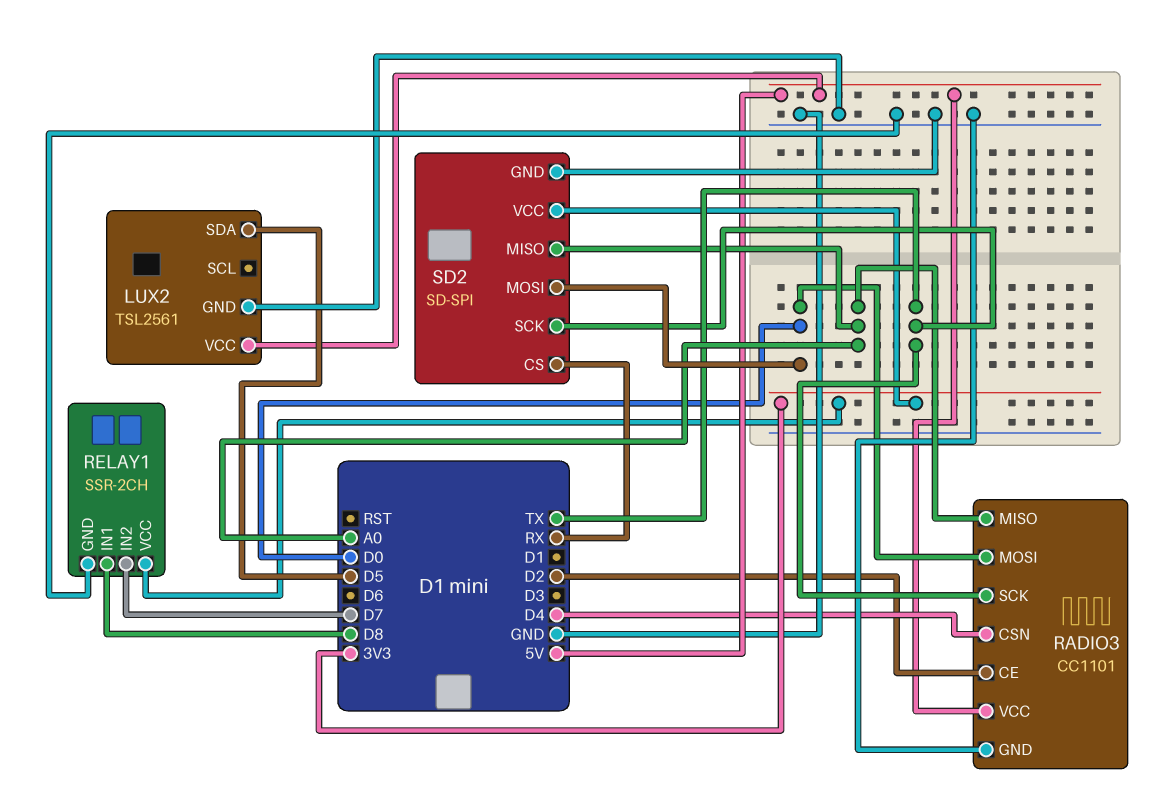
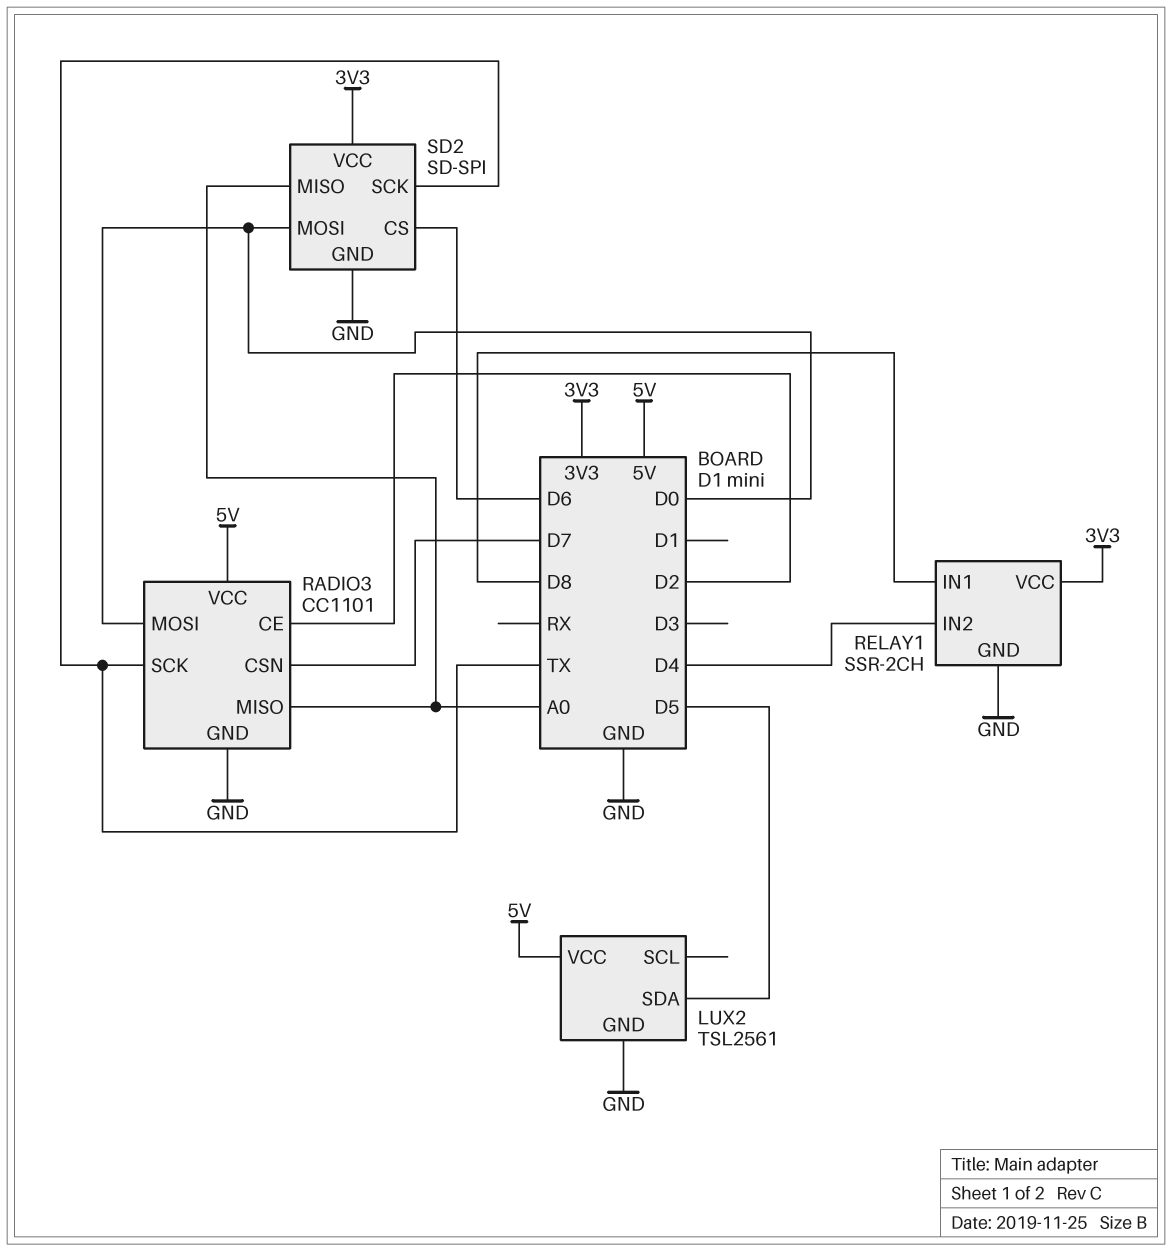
RADIO3 pin CSN: D4 -> D7
RELAY1 pin IN2: D7 -> D4
SD2 pin CS: RX -> D6

